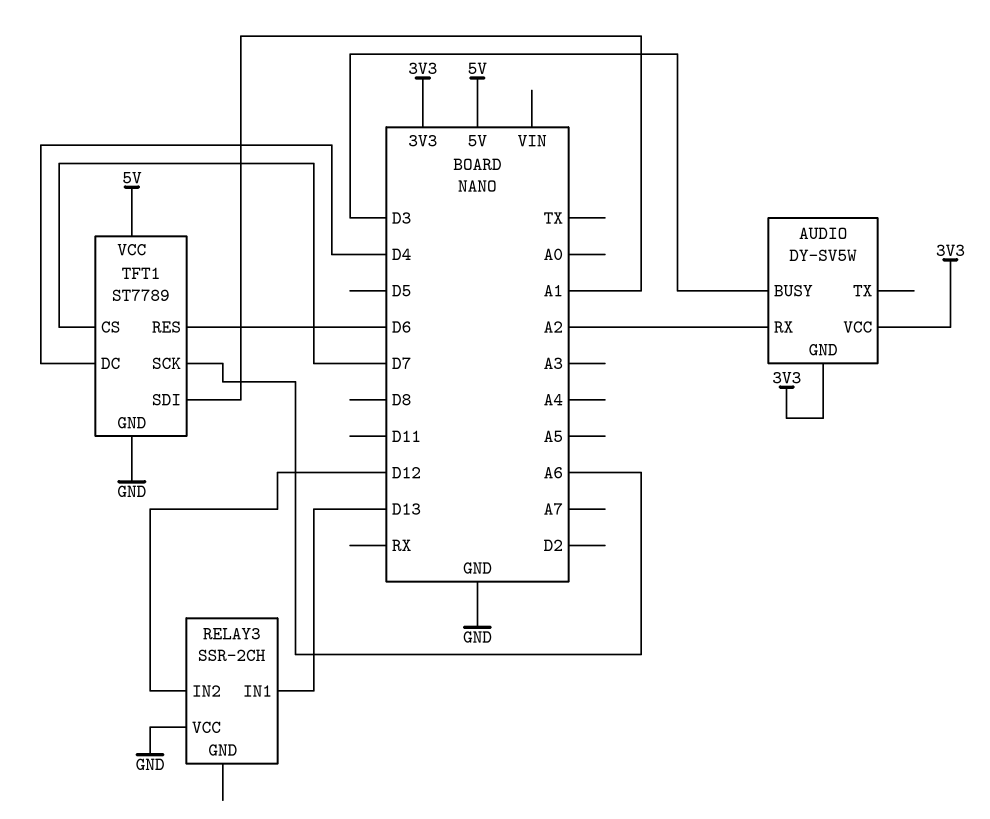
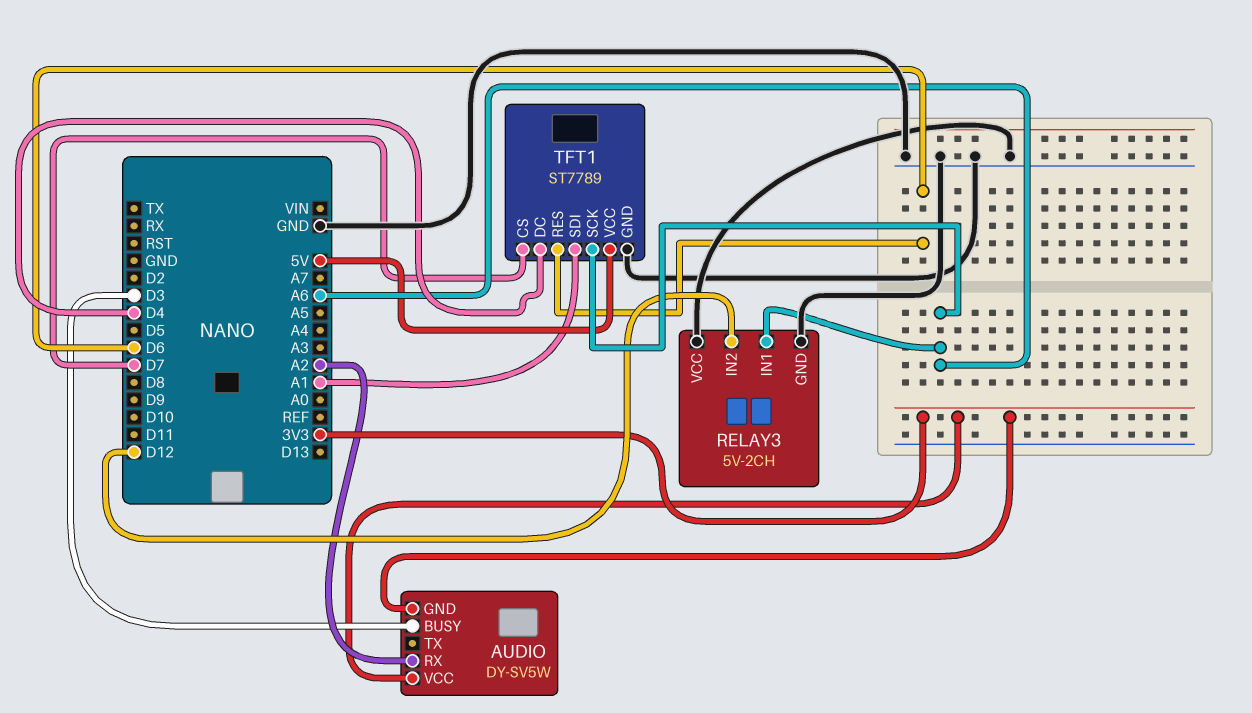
RELAY3: SSR-2CH -> 5V-2CH
RELAY3 pin GND: none -> GND
RELAY3 pin IN1: D13 -> A6

